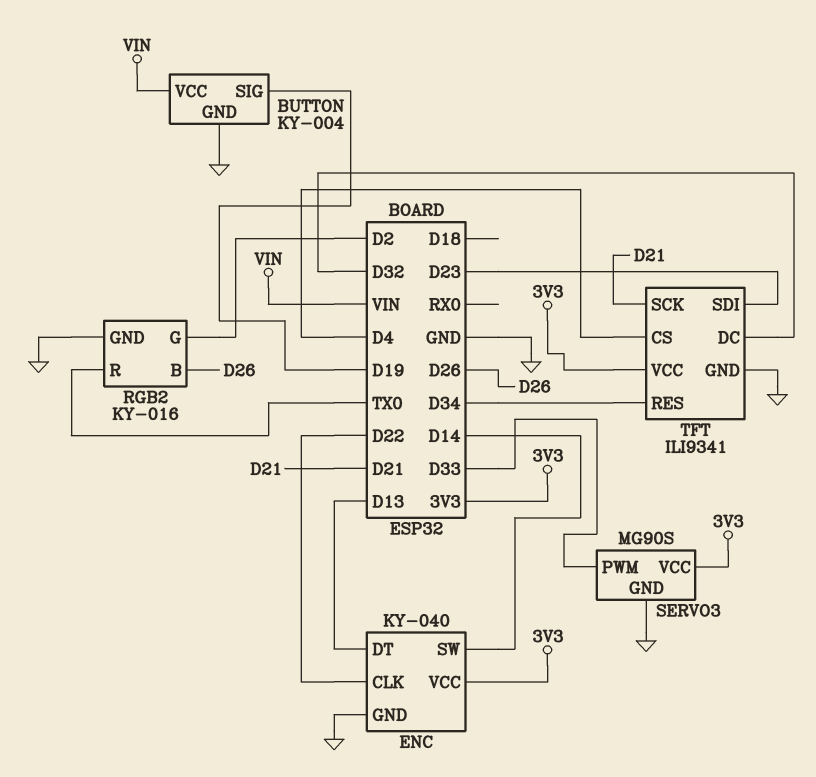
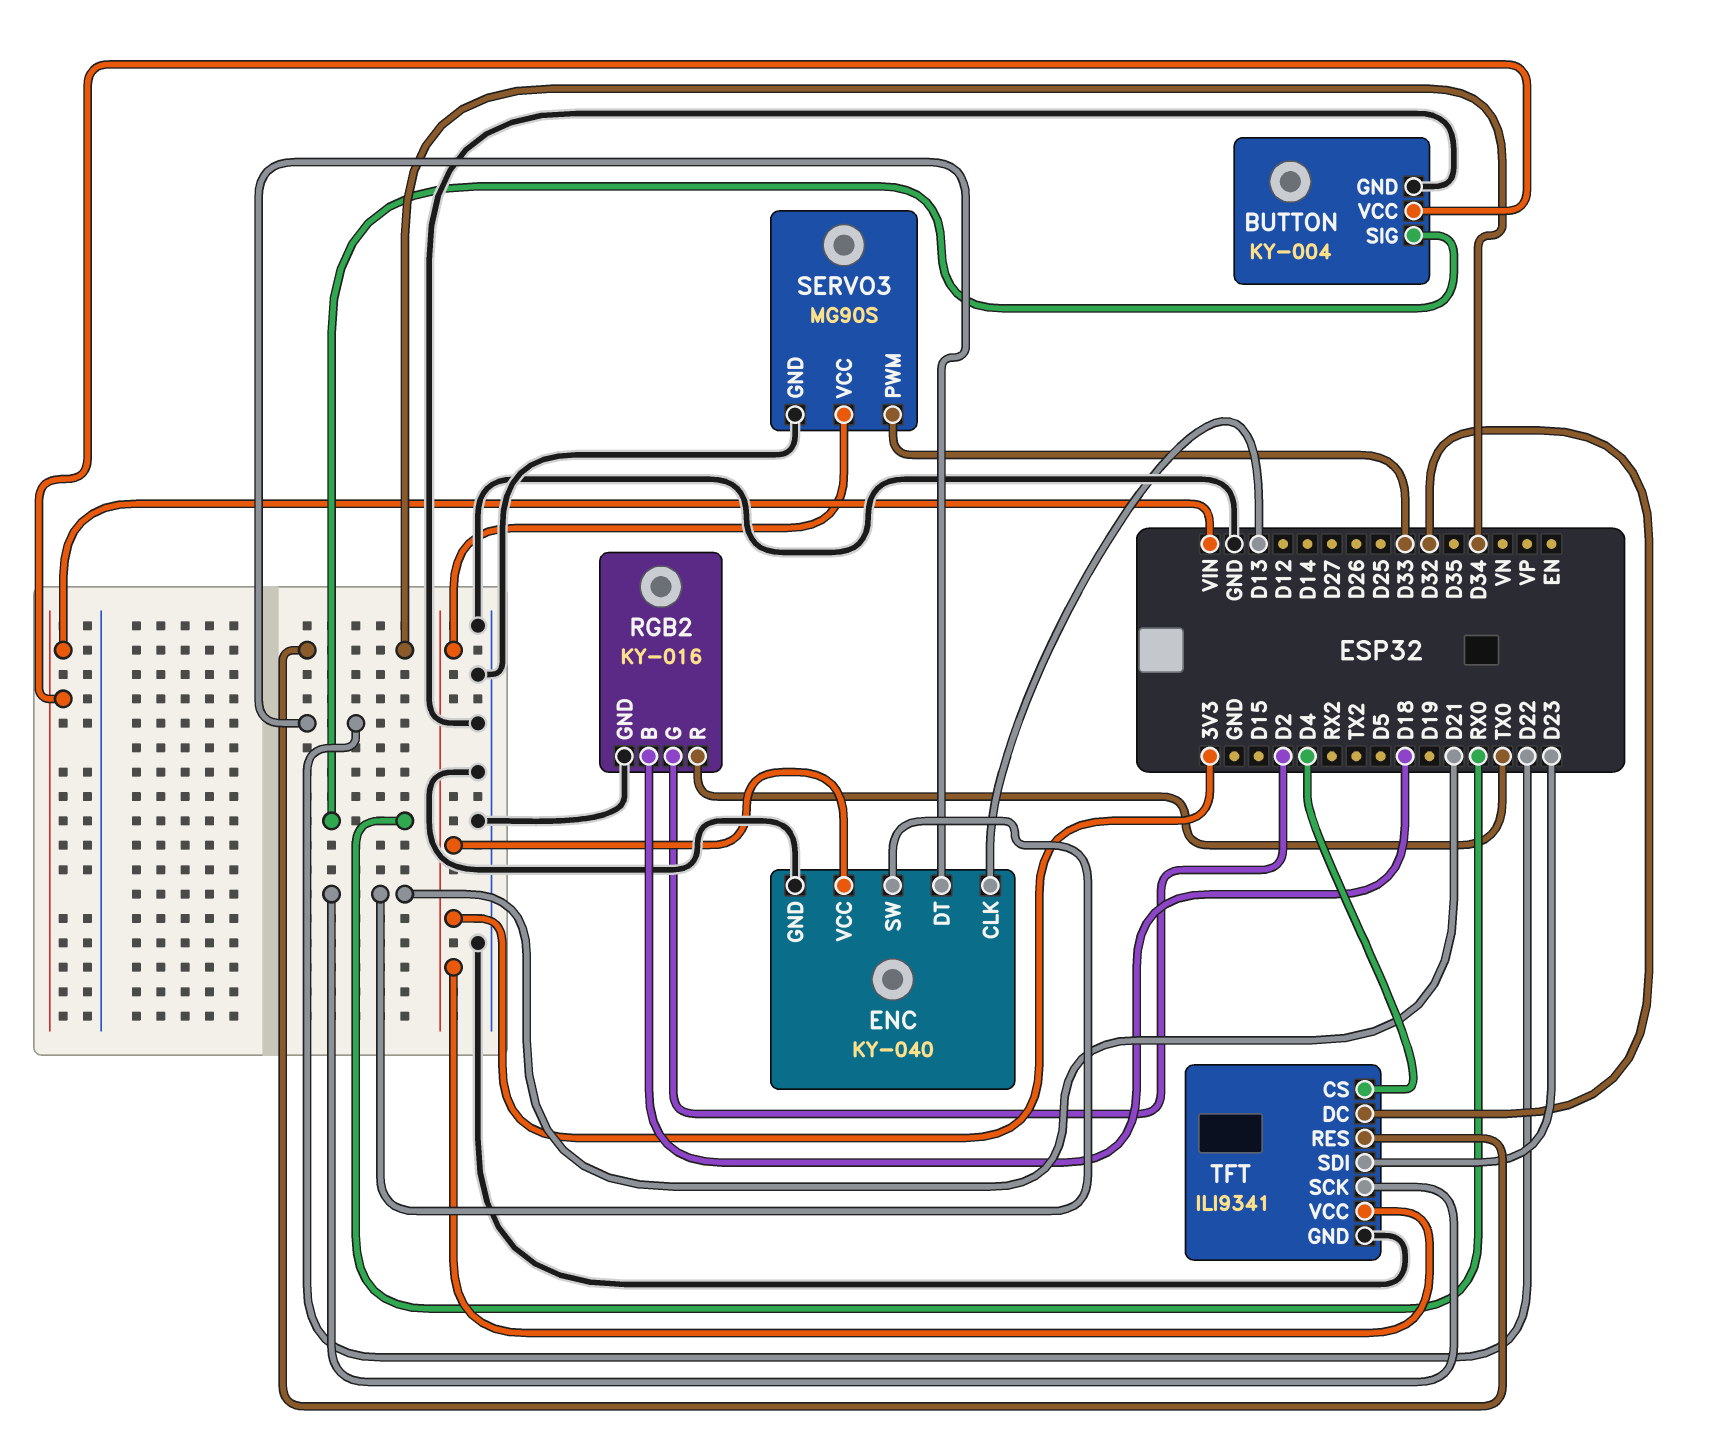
BUTTON pin SIG: D19 -> RX0
ENC pin CLK: D22 -> D13
ENC pin DT: D13 -> D22
ENC pin SW: D14 -> D21
RGB2 pin B: D26 -> D18

